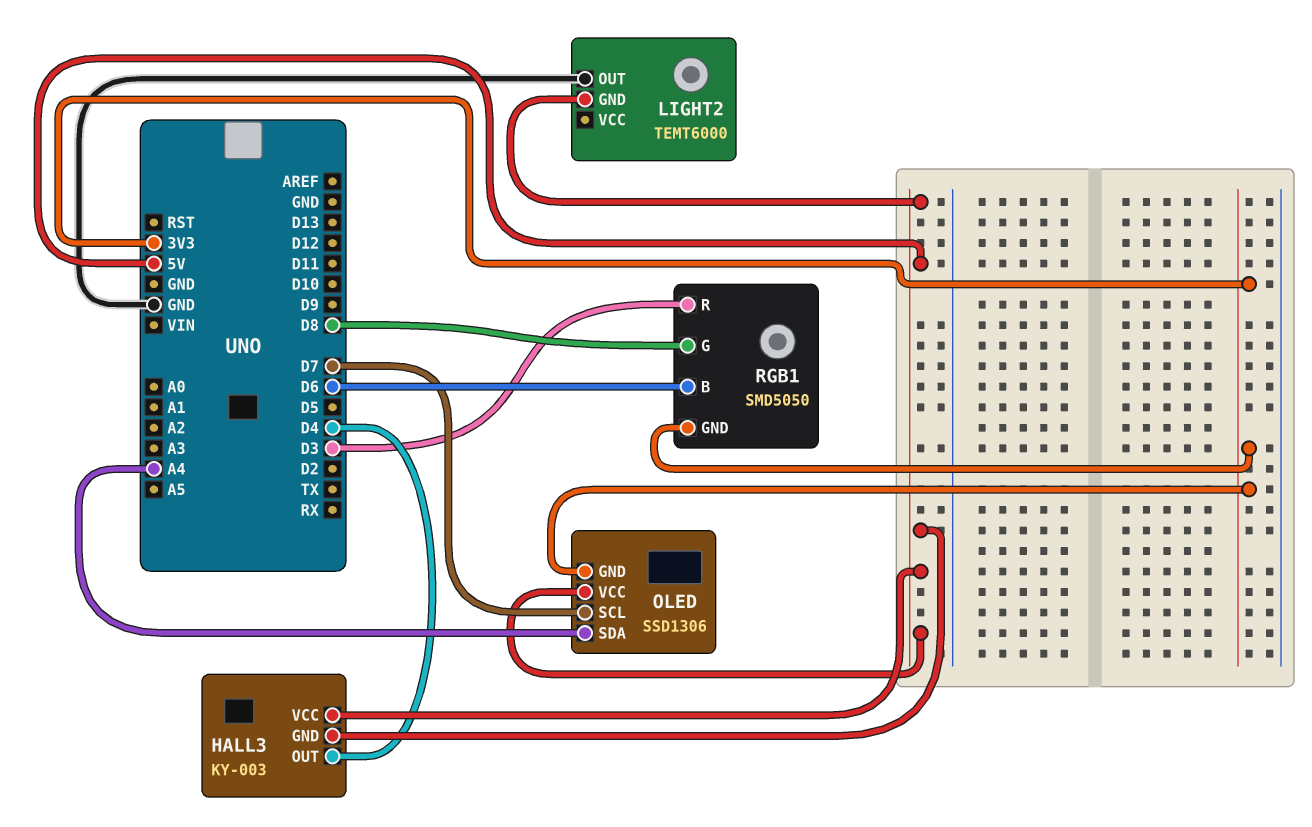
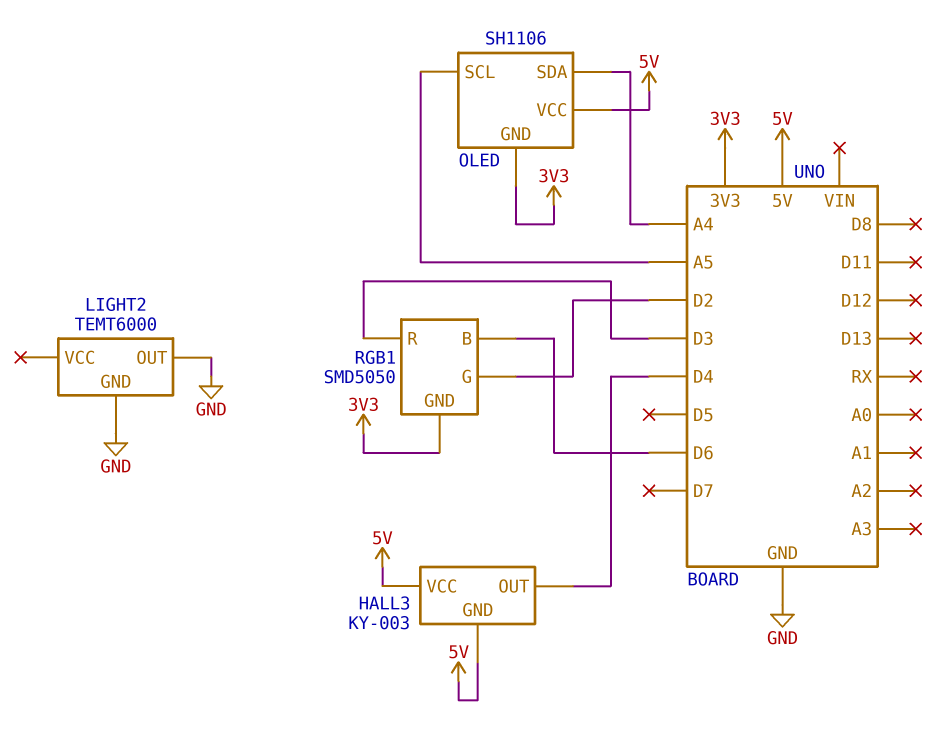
LIGHT2 pin GND: 5V -> GND
OLED: SSD1306 -> SH1106
OLED pin SCL: D7 -> A5
RGB1 pin G: D8 -> D2

